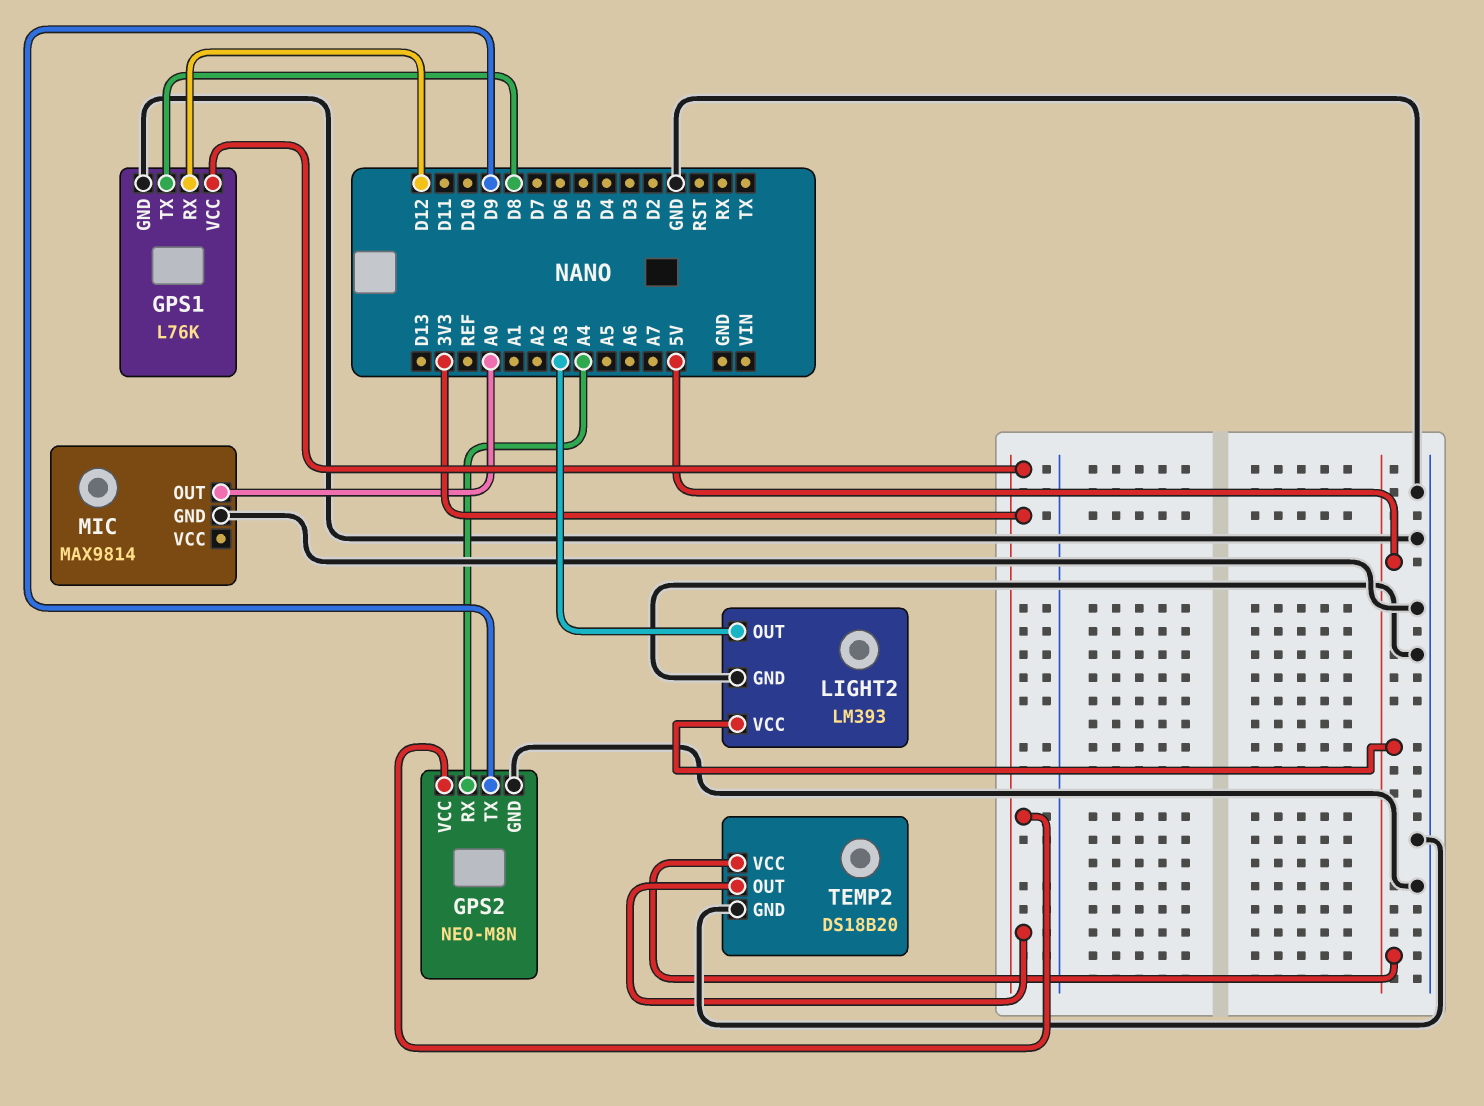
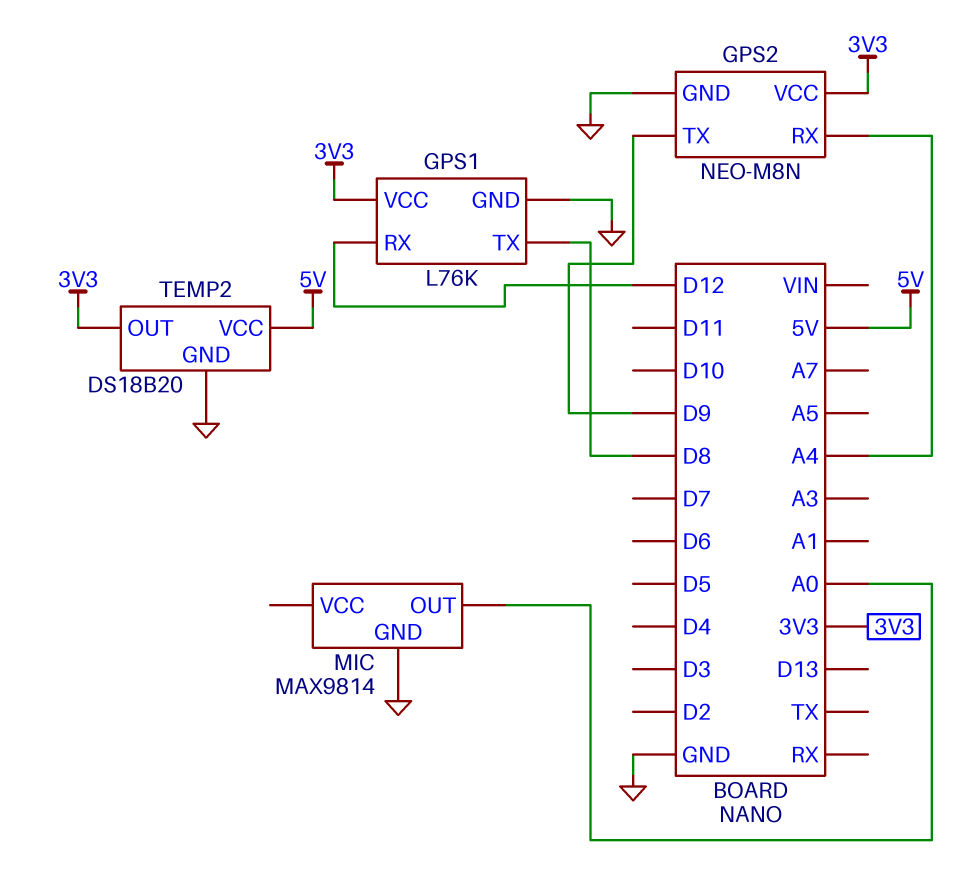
LIGHT2: LM393 -> none
LIGHT2 pin GND: GND -> none
LIGHT2 pin OUT: A3 -> none
LIGHT2 pin VCC: 5V -> none

